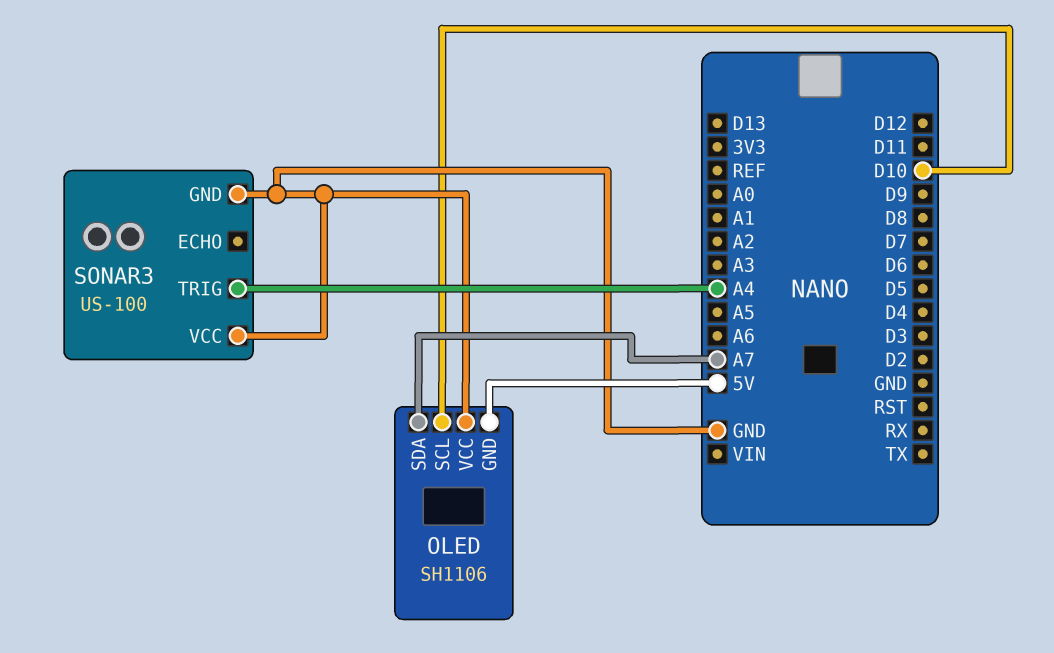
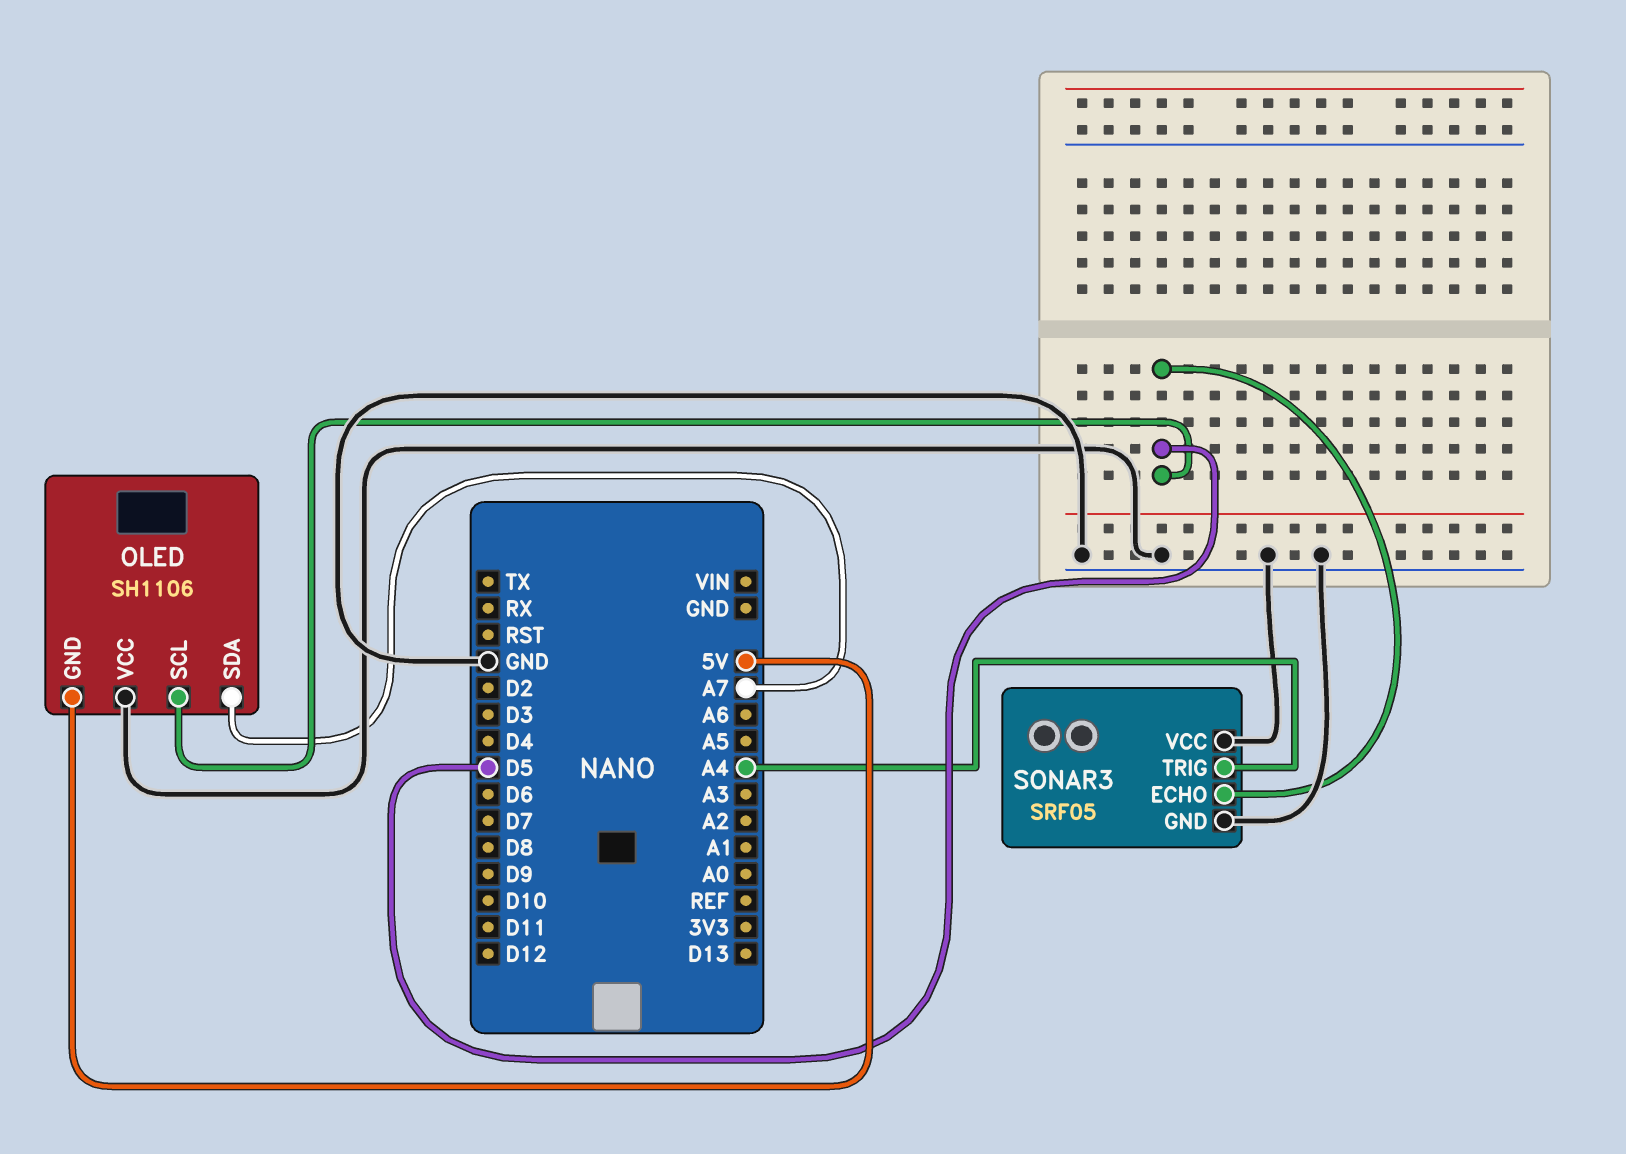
OLED pin SCL: D10 -> D5
SONAR3: US-100 -> SRF05
SONAR3 pin ECHO: none -> D5

